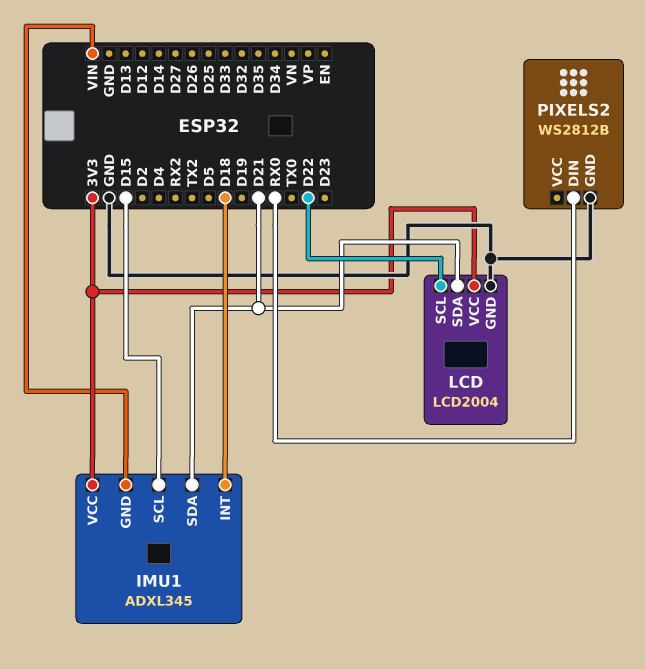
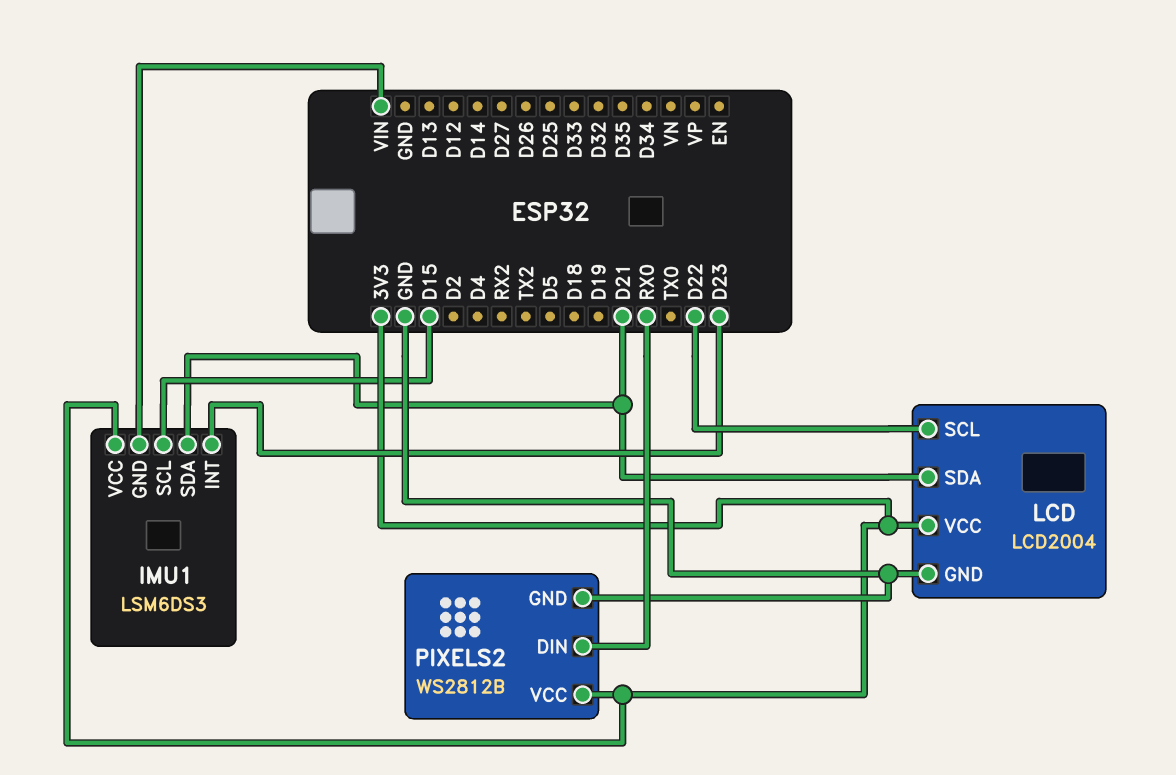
IMU1: ADXL345 -> LSM6DS3
IMU1 pin INT: D18 -> D23
PIXELS2 pin VCC: none -> 3V3

